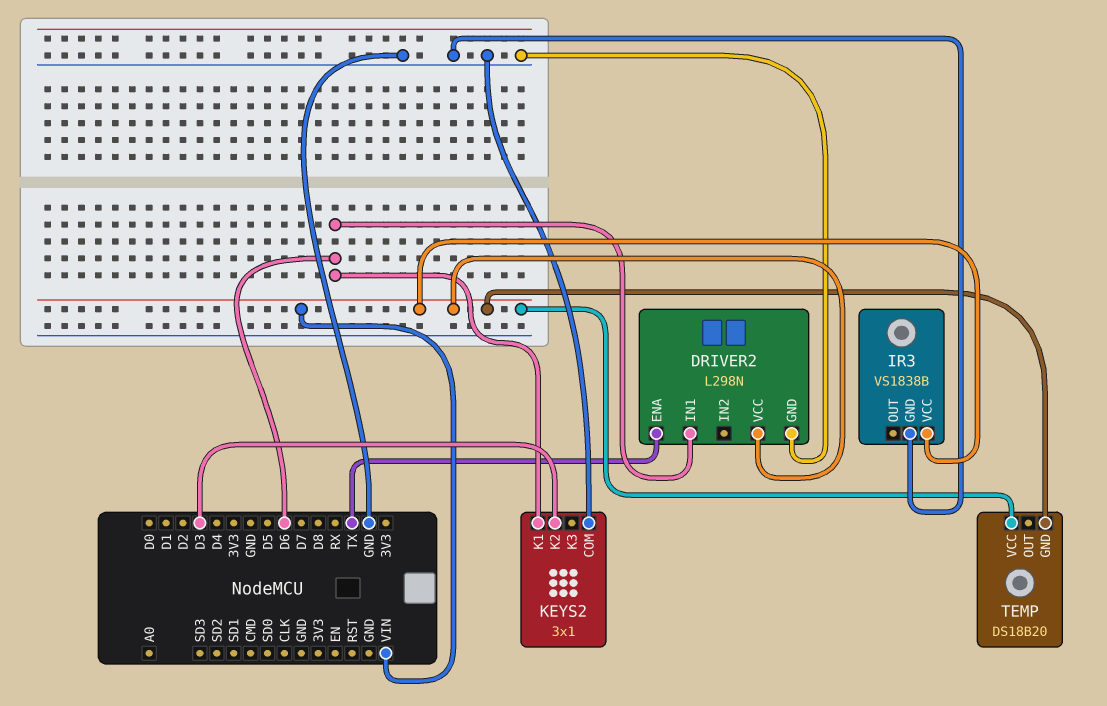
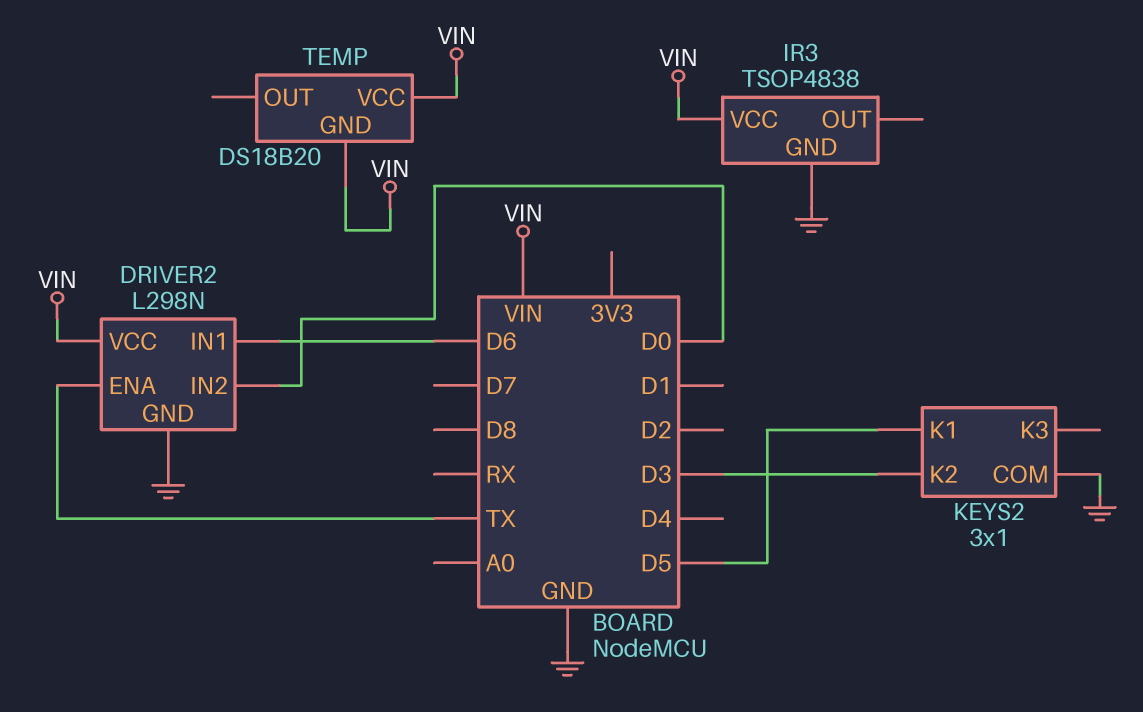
DRIVER2 pin IN2: none -> D0
IR3: VS1838B -> TSOP4838
KEYS2 pin K1: D6 -> D5

